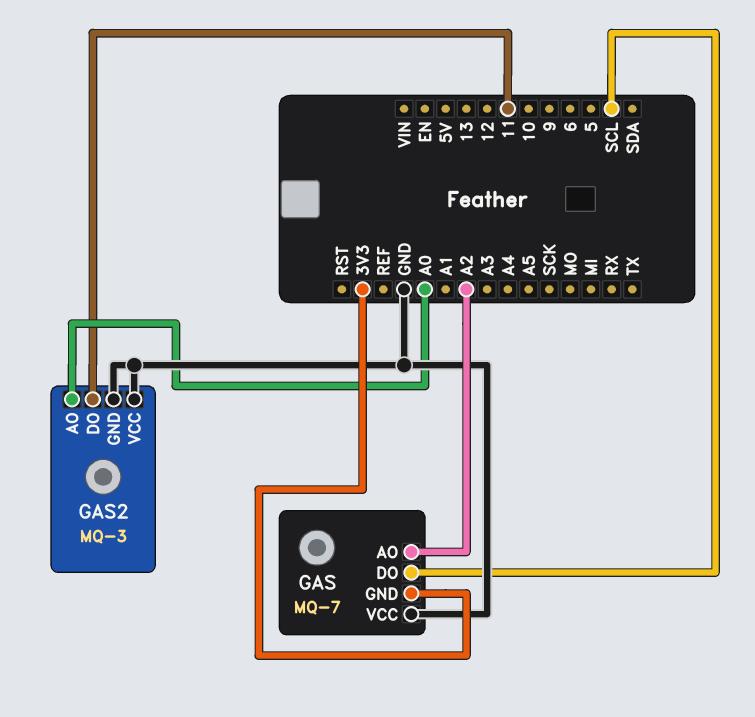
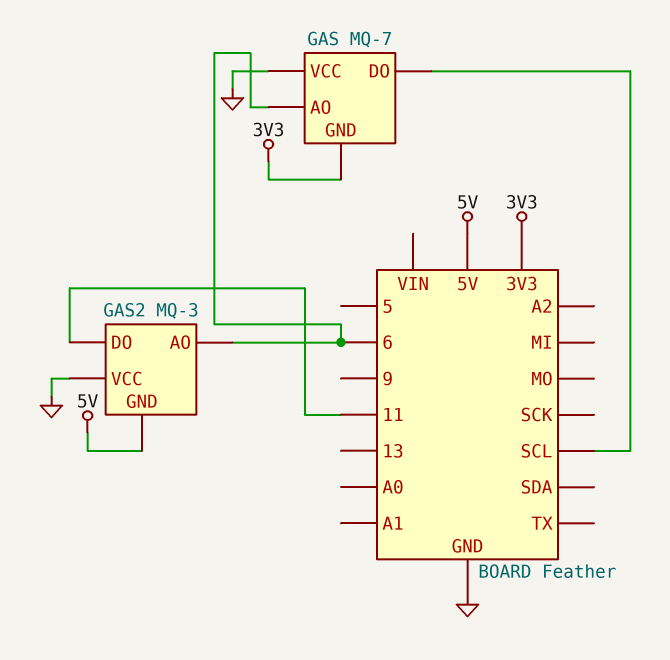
GAS pin AO: A2 -> 6
GAS2 pin AO: A0 -> 6
GAS2 pin GND: GND -> 5V

